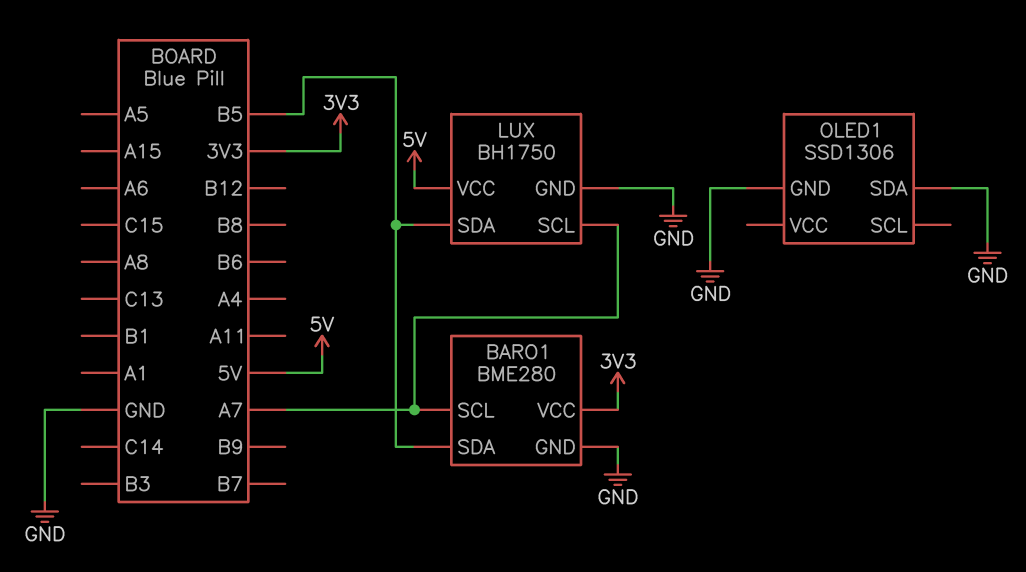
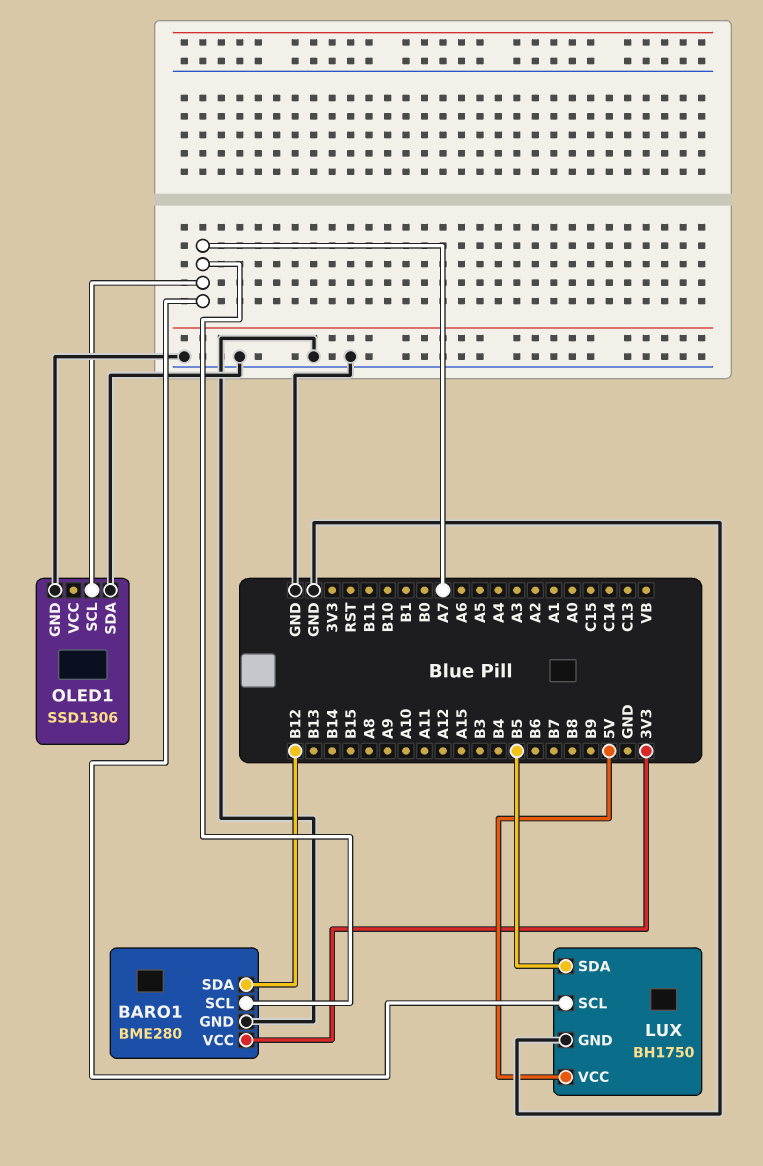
BARO1 pin SDA: B5 -> B12
OLED1 pin SCL: none -> A7

